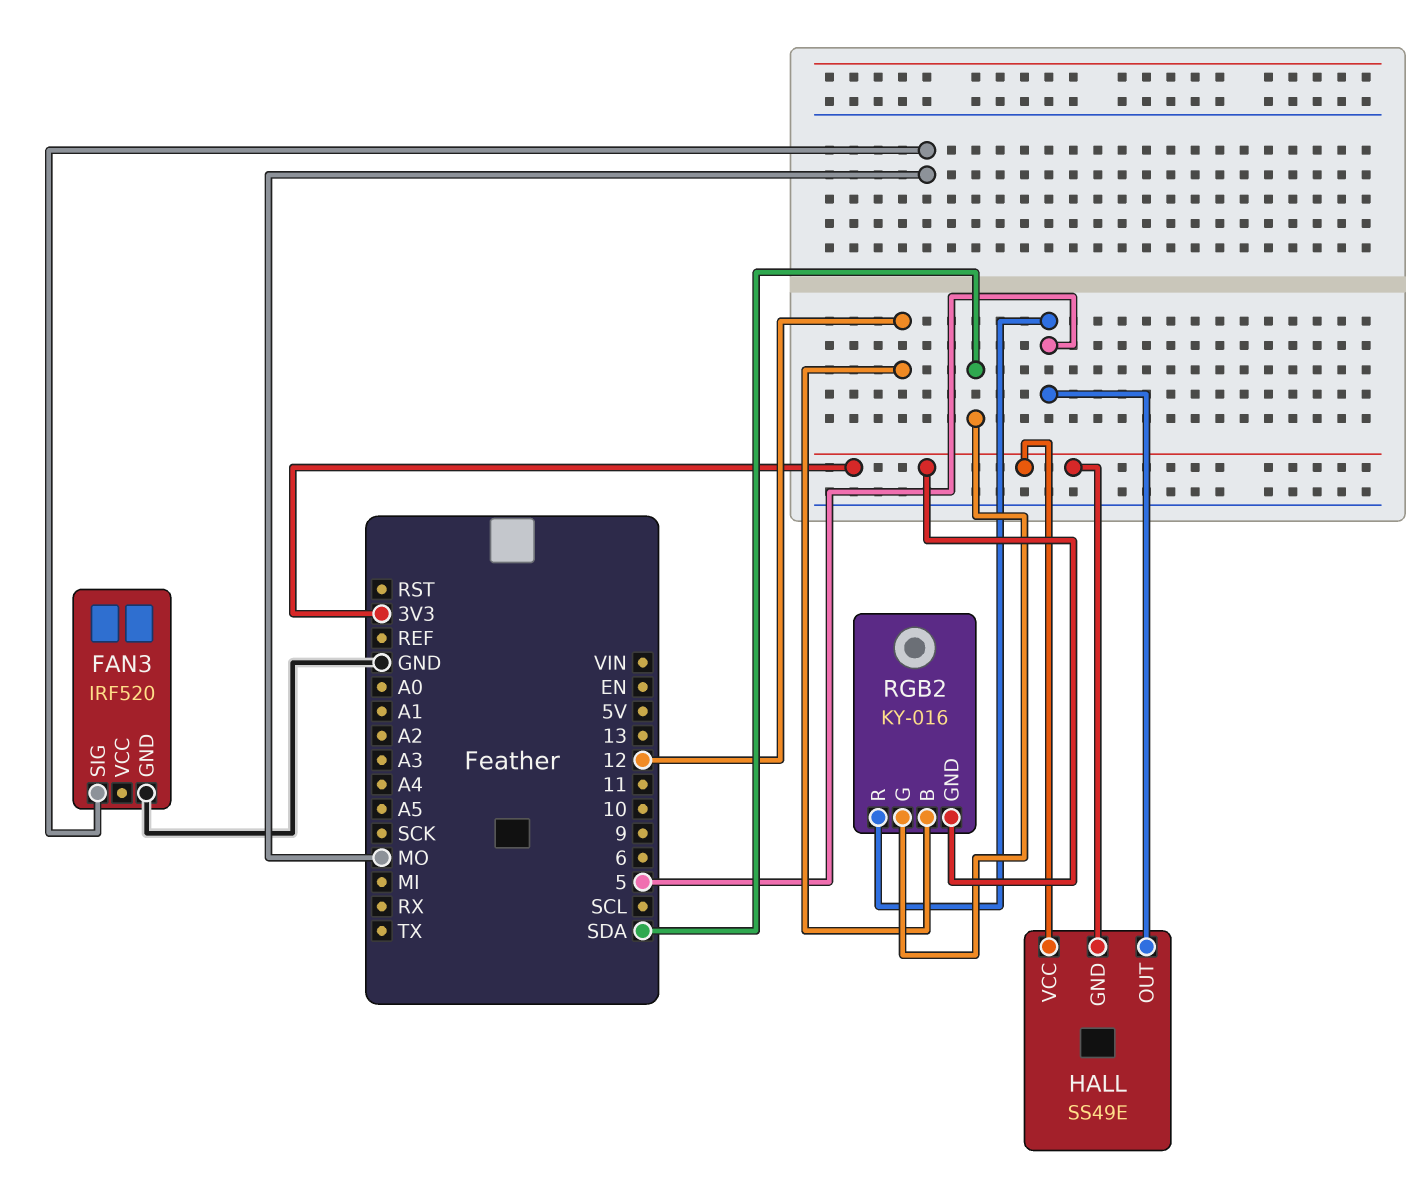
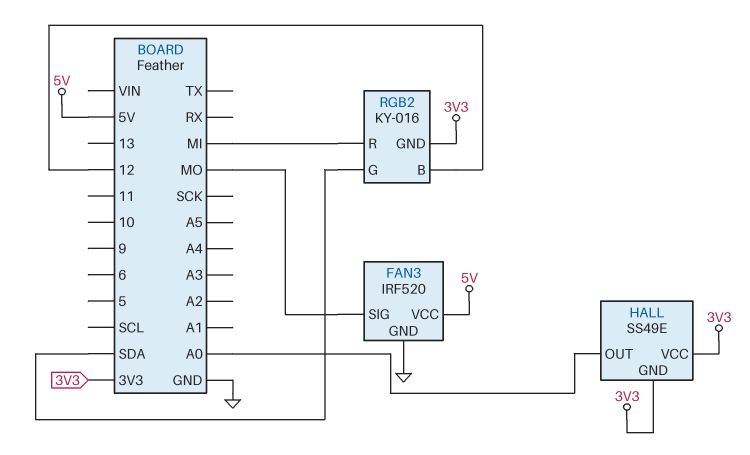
FAN3 pin VCC: none -> 5V
HALL pin OUT: 5 -> A0
RGB2 pin R: 5 -> MI

